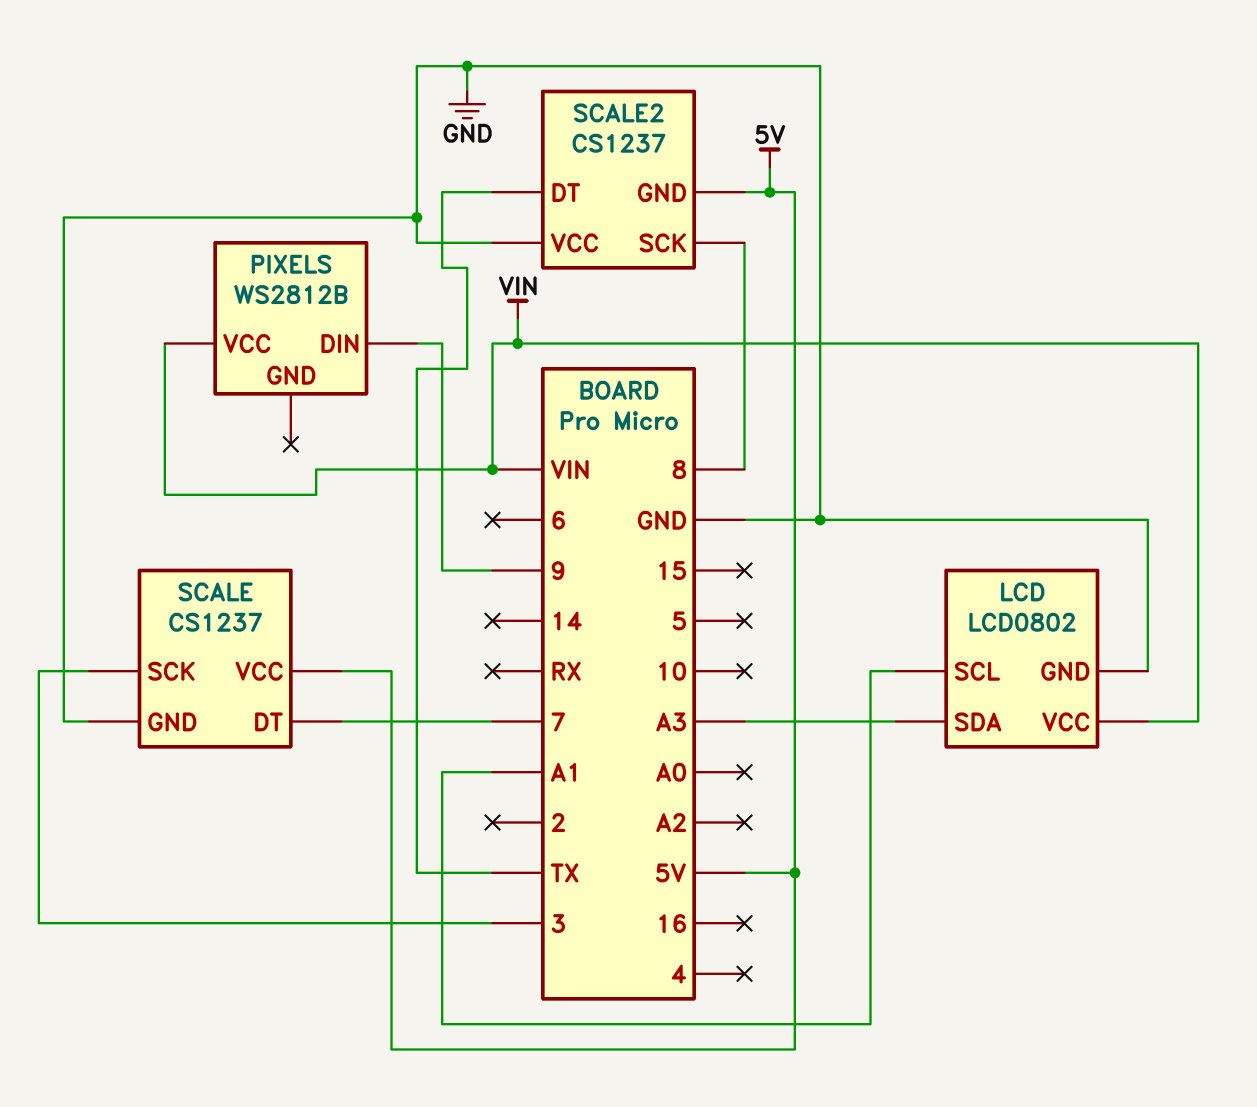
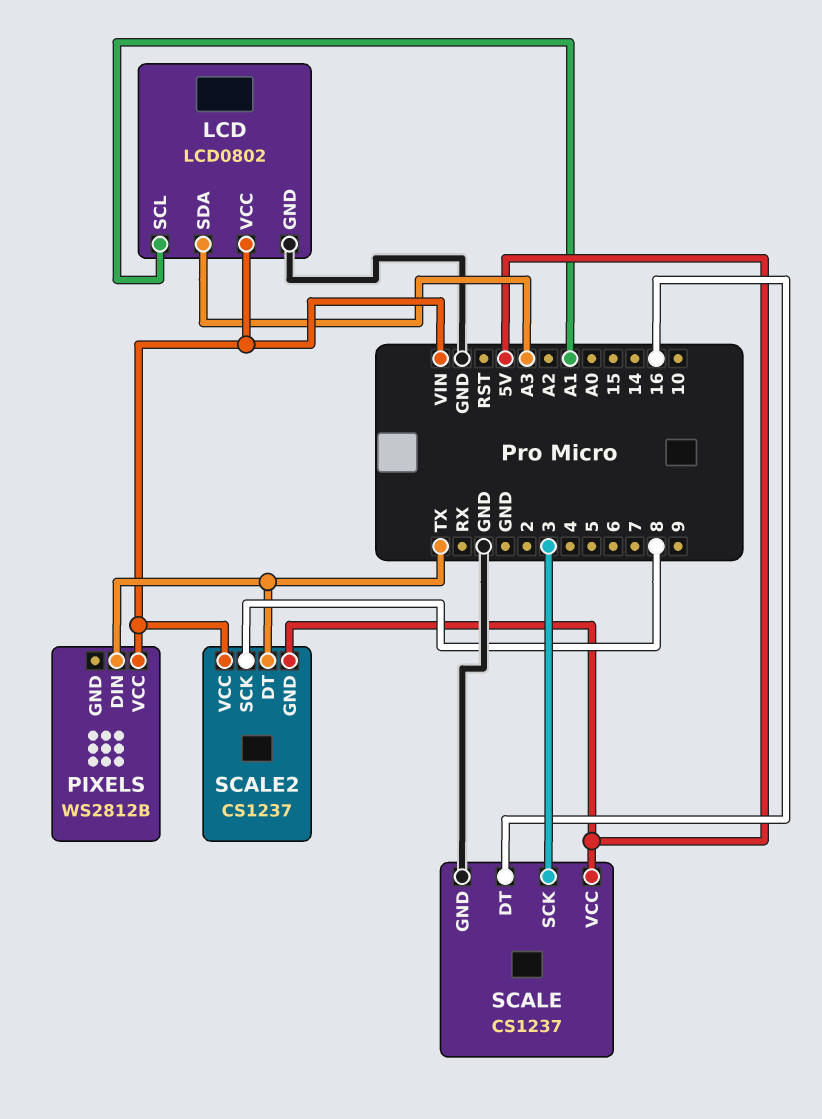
PIXELS pin DIN: 9 -> TX
SCALE pin DT: 7 -> 16
SCALE2 pin VCC: GND -> VIN

